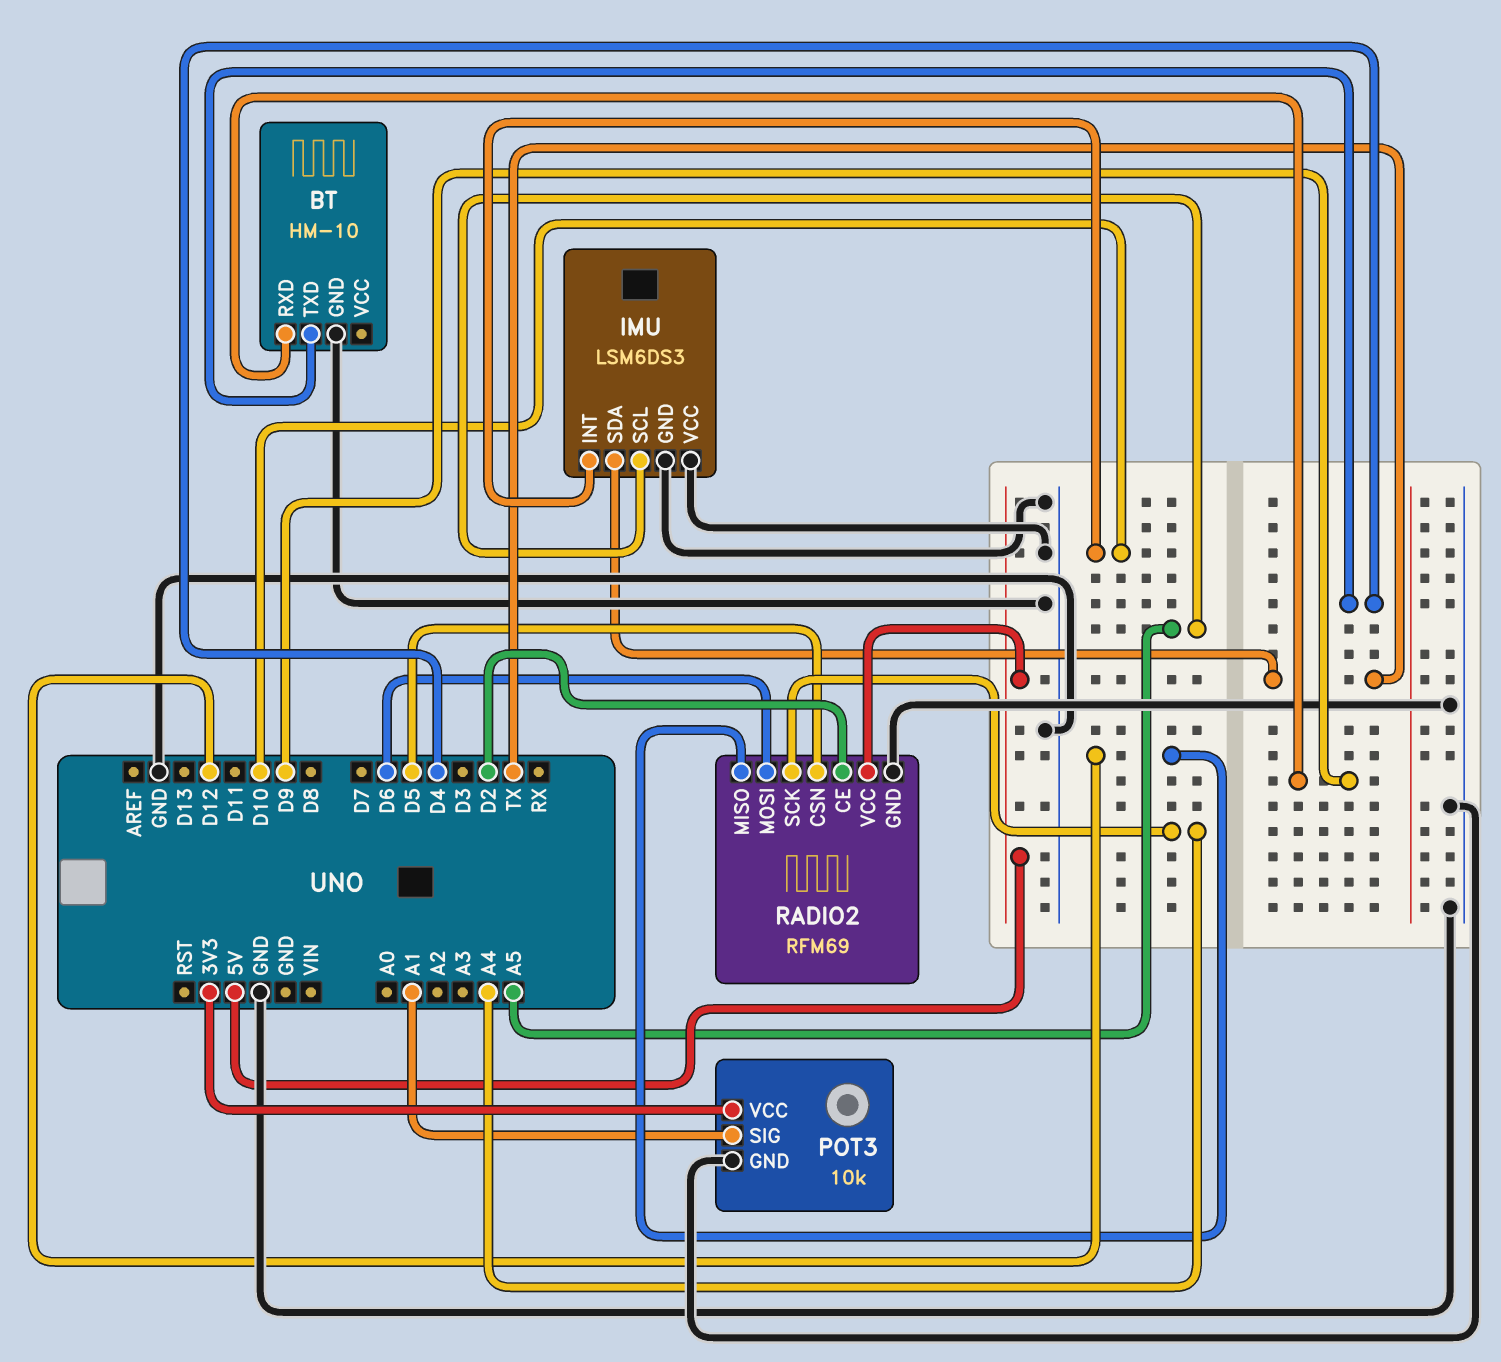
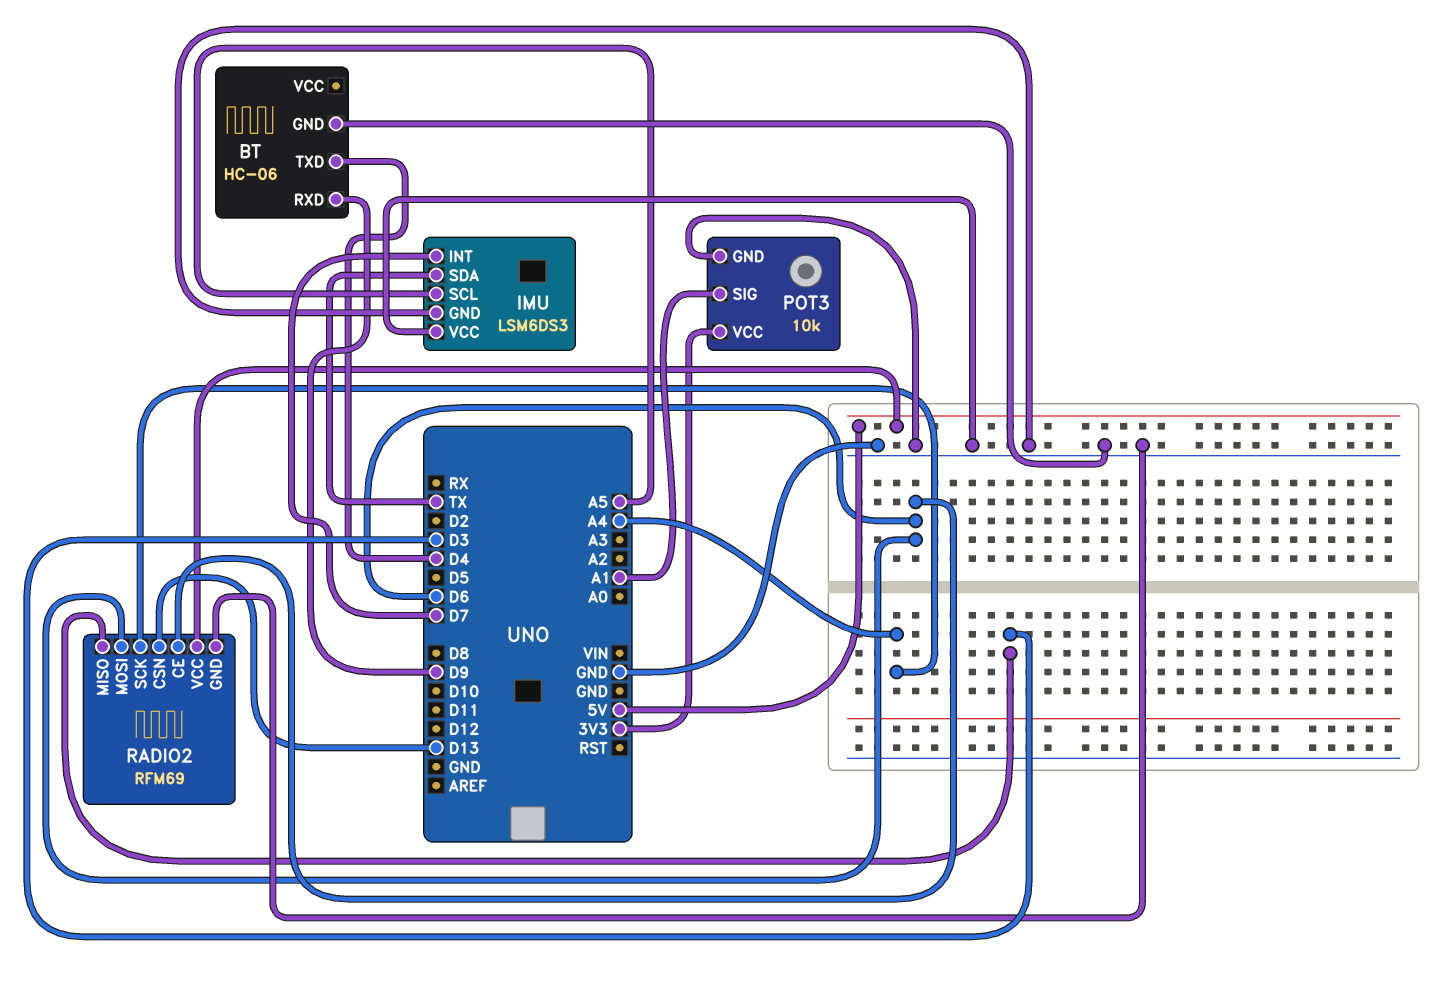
BT: HM-10 -> HC-06
IMU pin INT: D10 -> D7
RADIO2 pin CE: D2 -> D6
RADIO2 pin CSN: D5 -> D13
RADIO2 pin MISO: D12 -> D3

